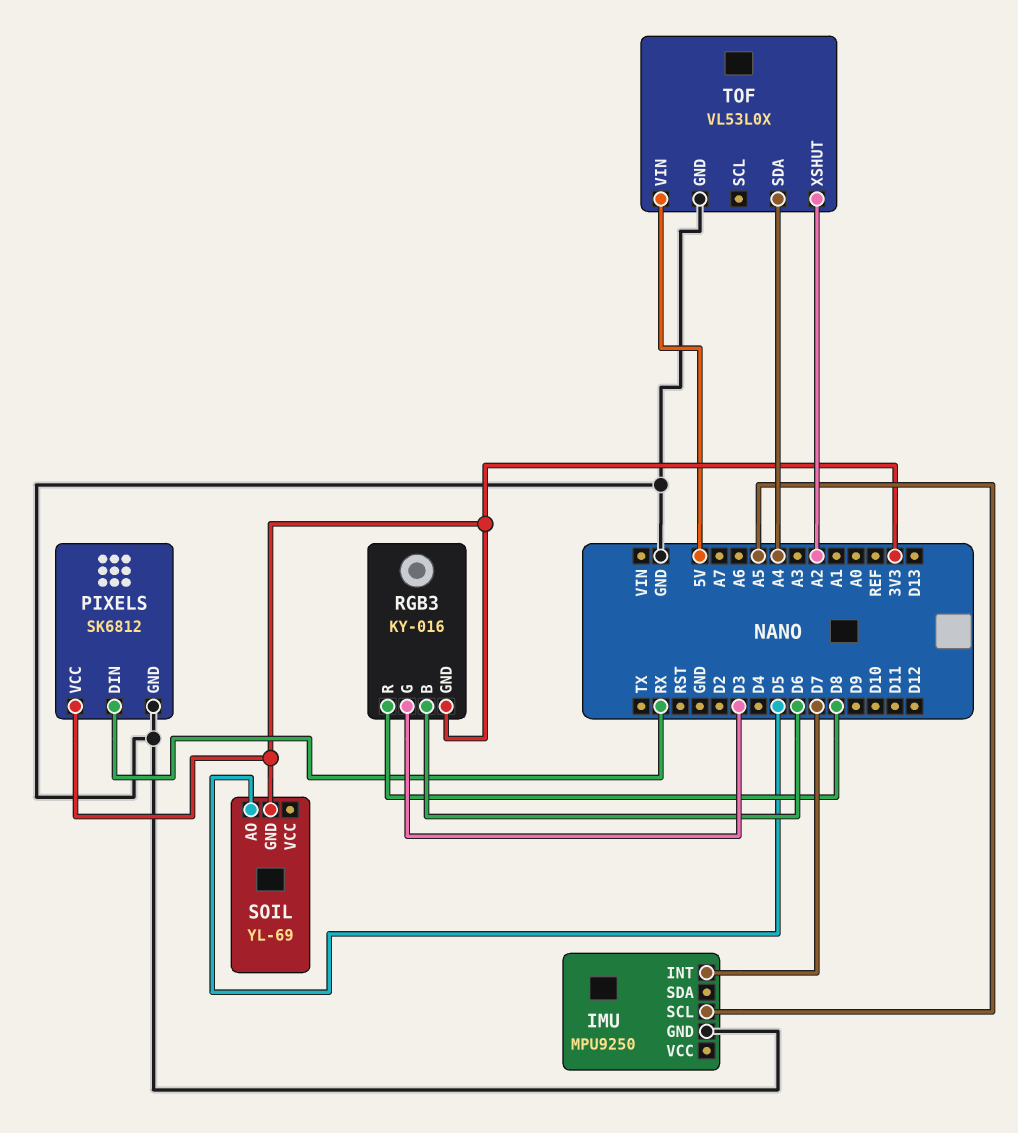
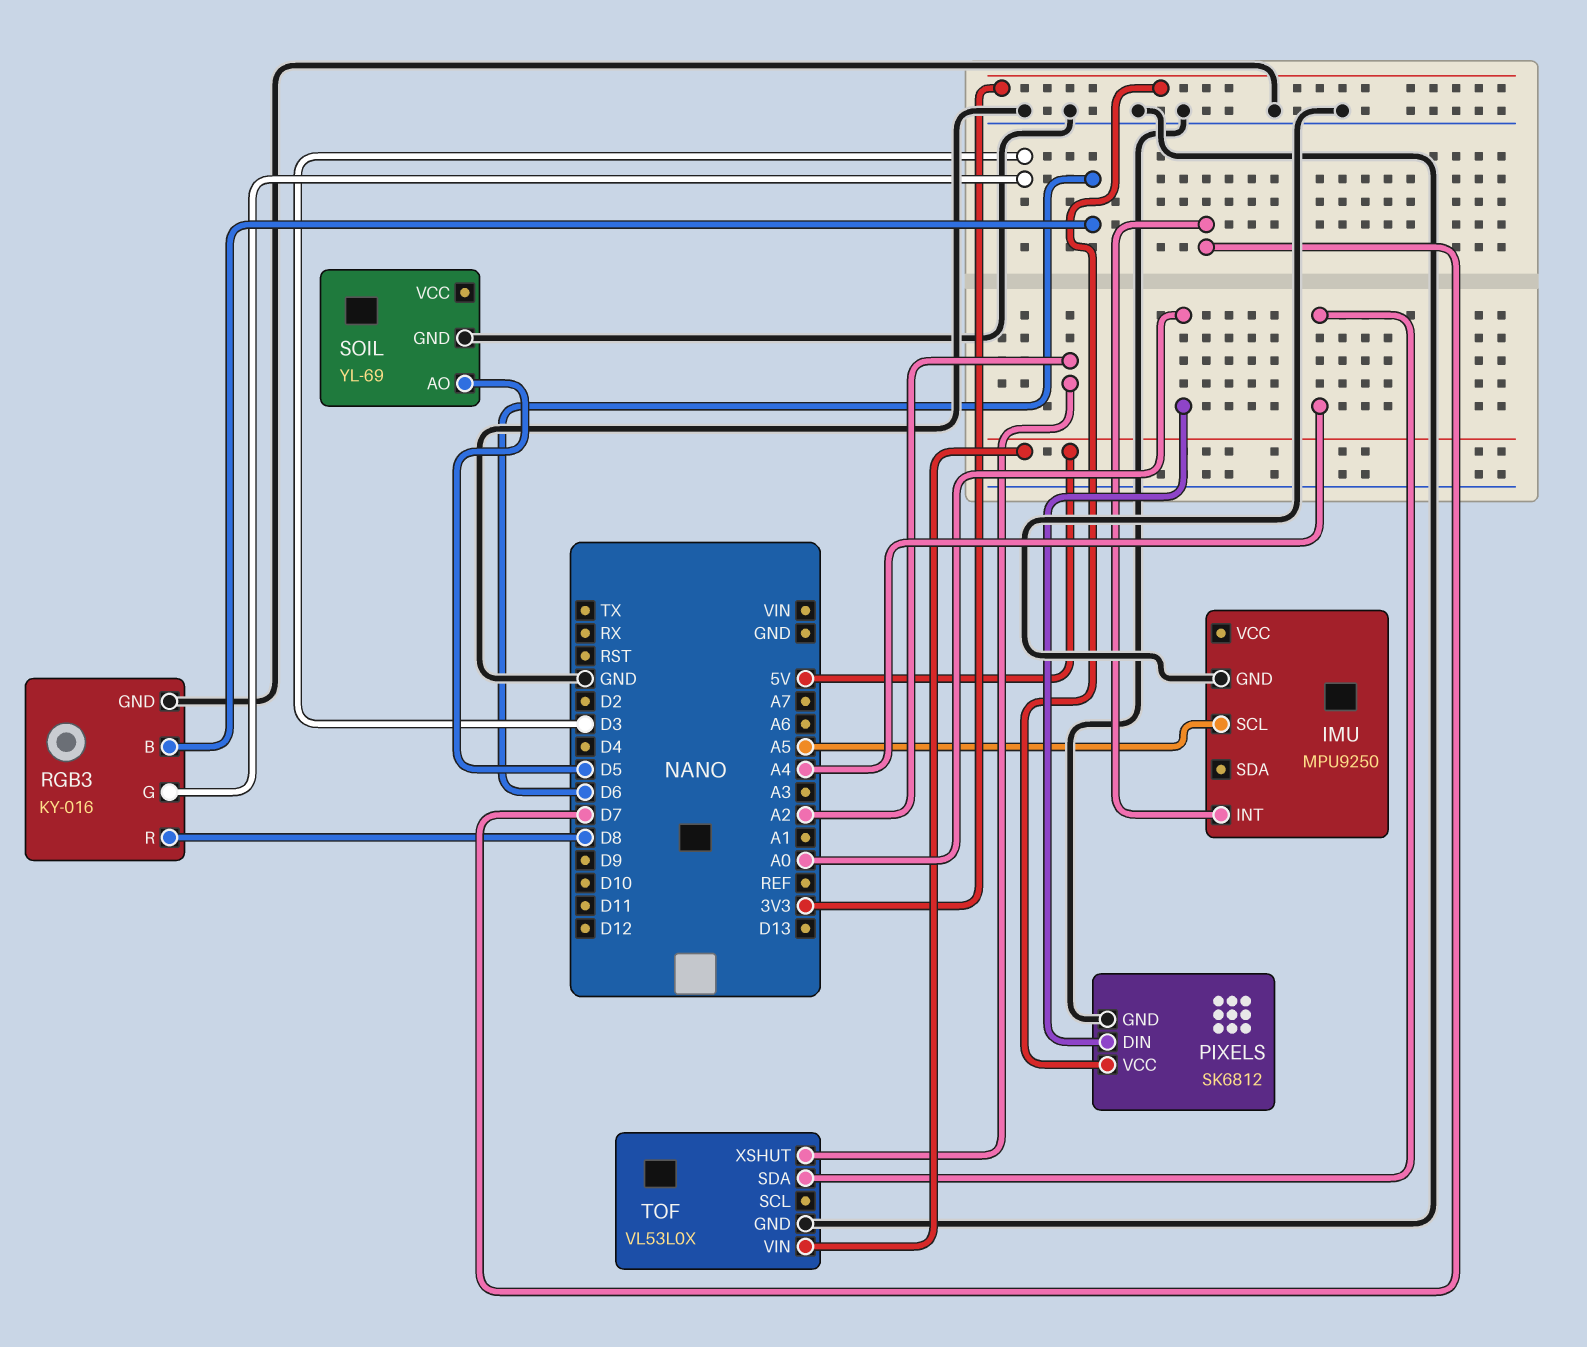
PIXELS pin DIN: RX -> A0
RGB3 pin GND: 3V3 -> GND
SOIL pin GND: 3V3 -> GND

